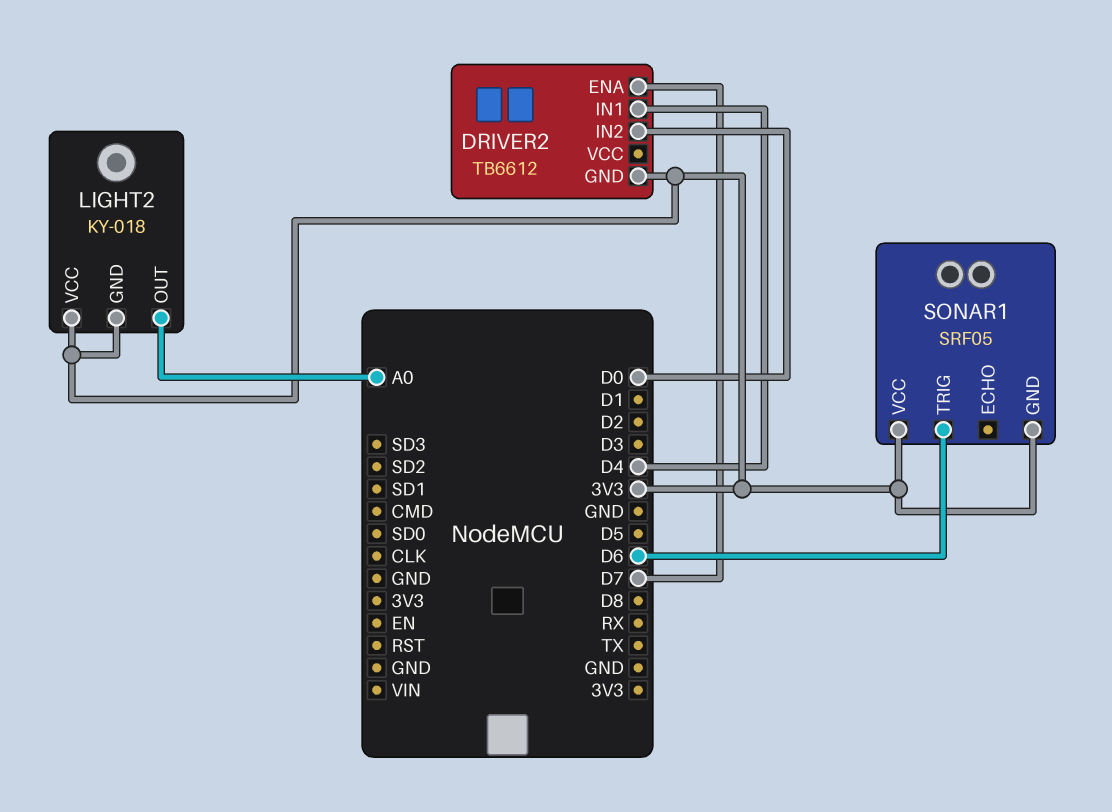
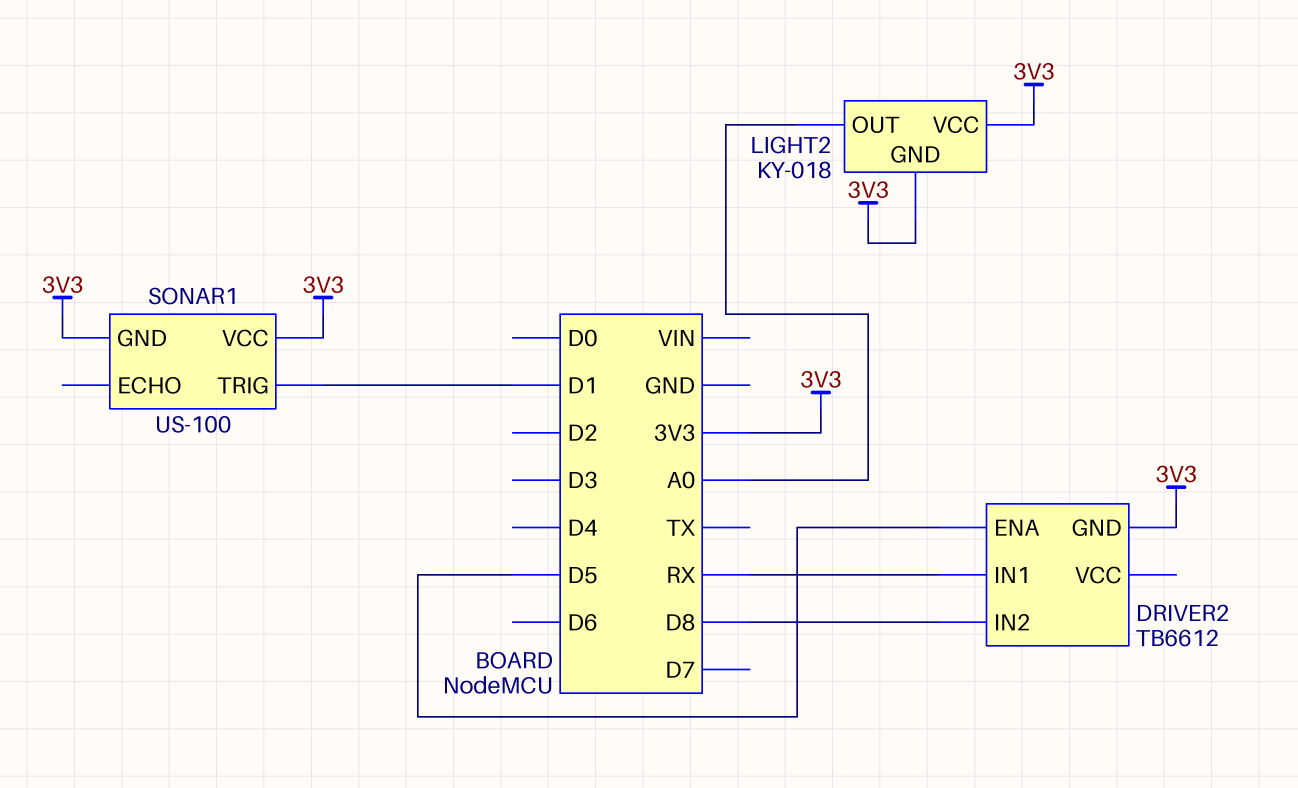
DRIVER2 pin ENA: D7 -> D5
DRIVER2 pin IN1: D4 -> RX
DRIVER2 pin IN2: D0 -> D8
SONAR1: SRF05 -> US-100
SONAR1 pin TRIG: D6 -> D1

